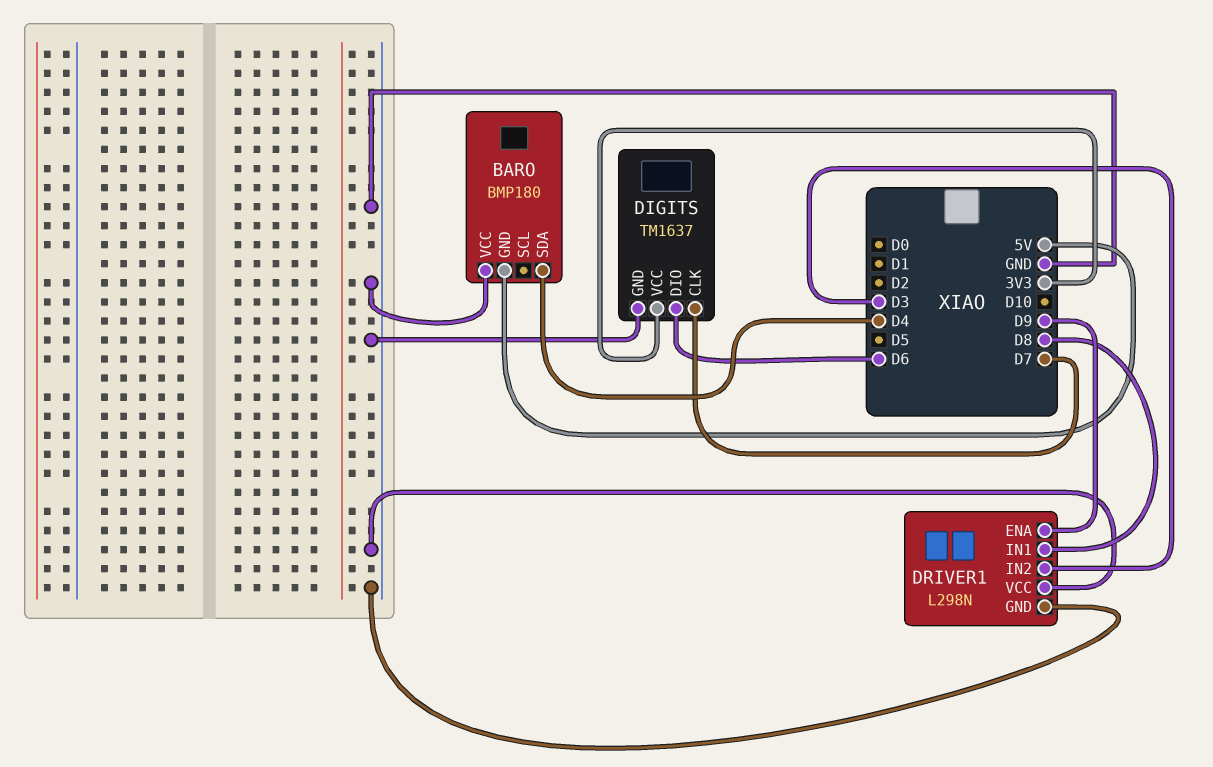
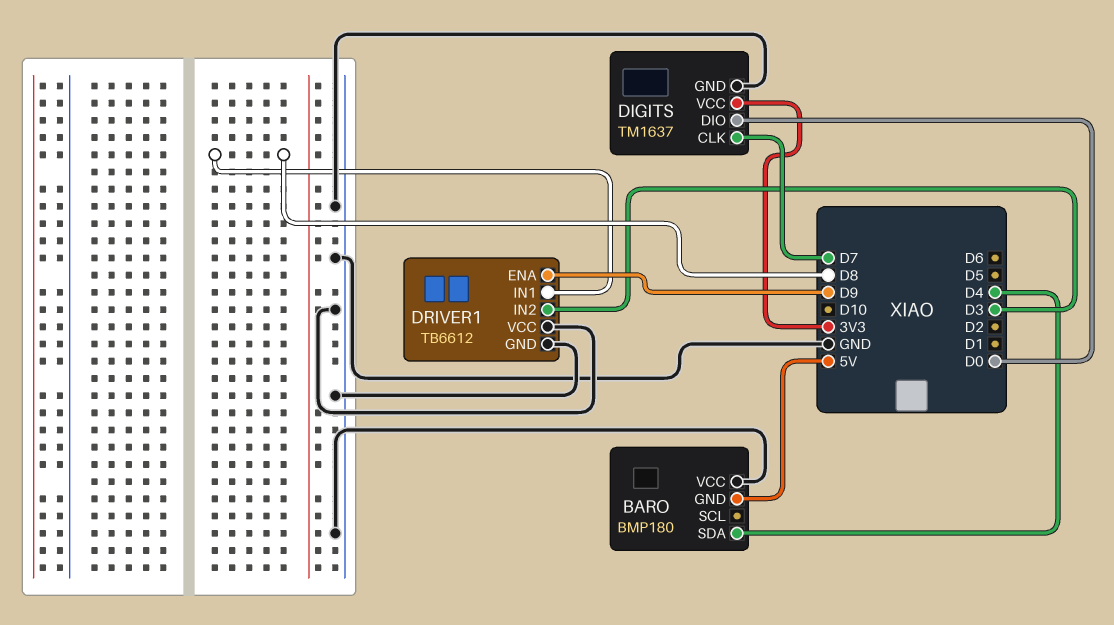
DIGITS pin DIO: D6 -> D0
DRIVER1: L298N -> TB6612

